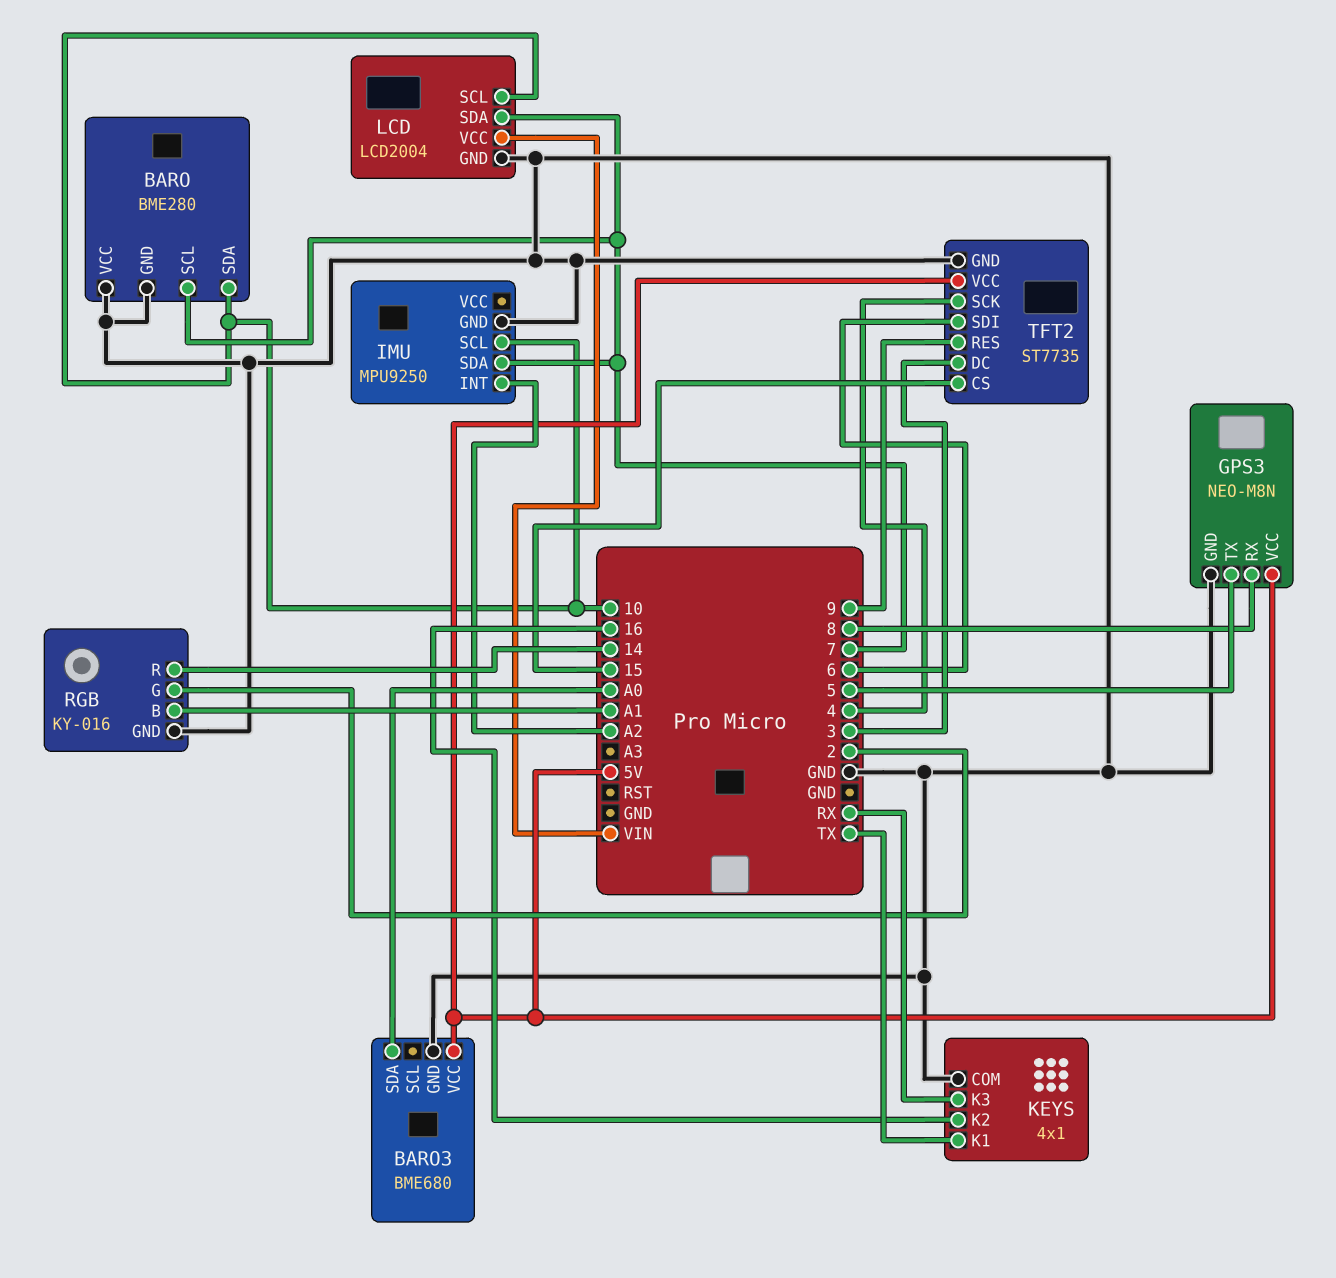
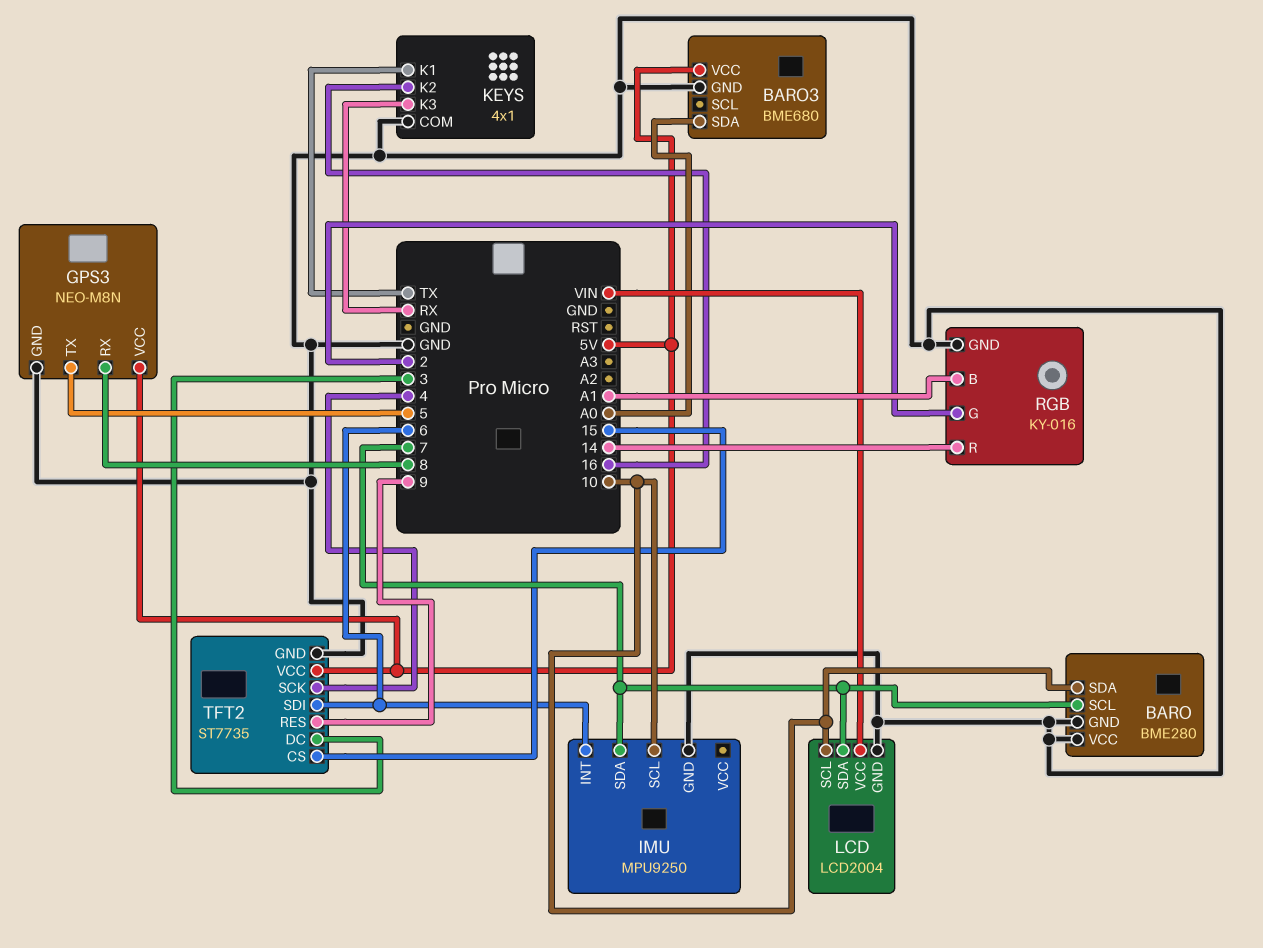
IMU pin INT: A2 -> 6

